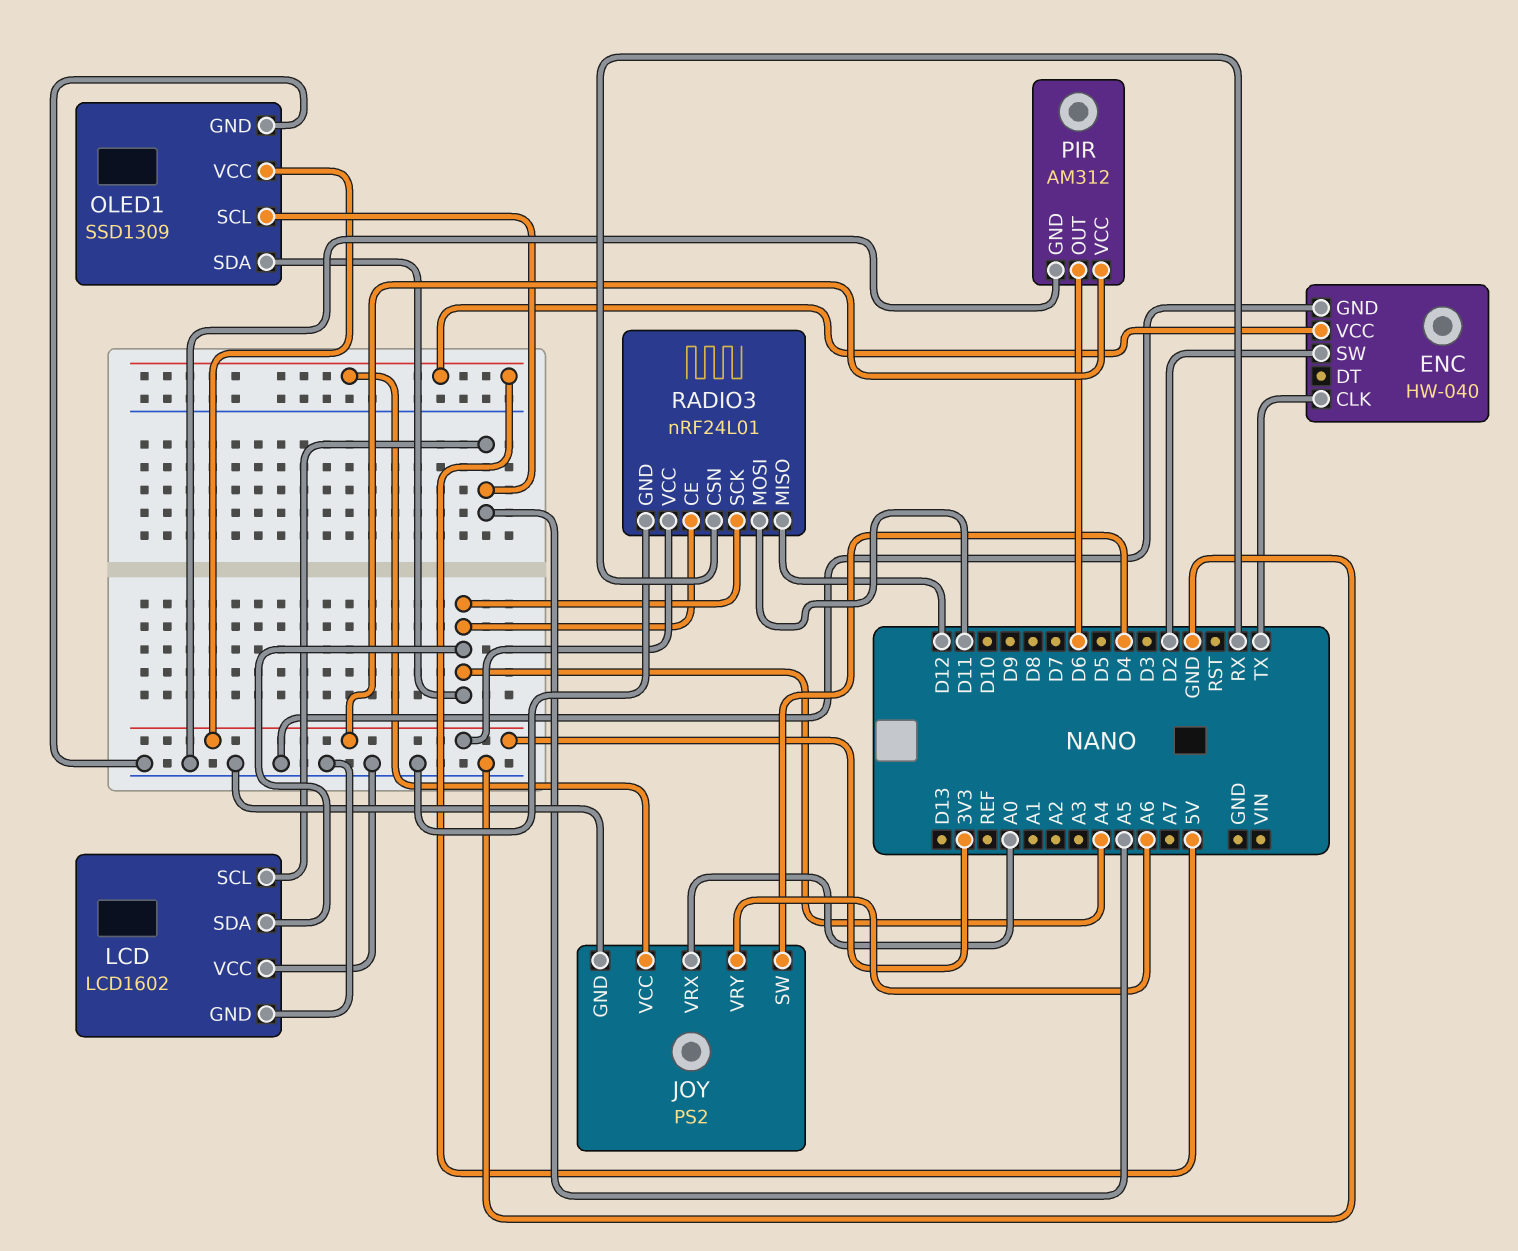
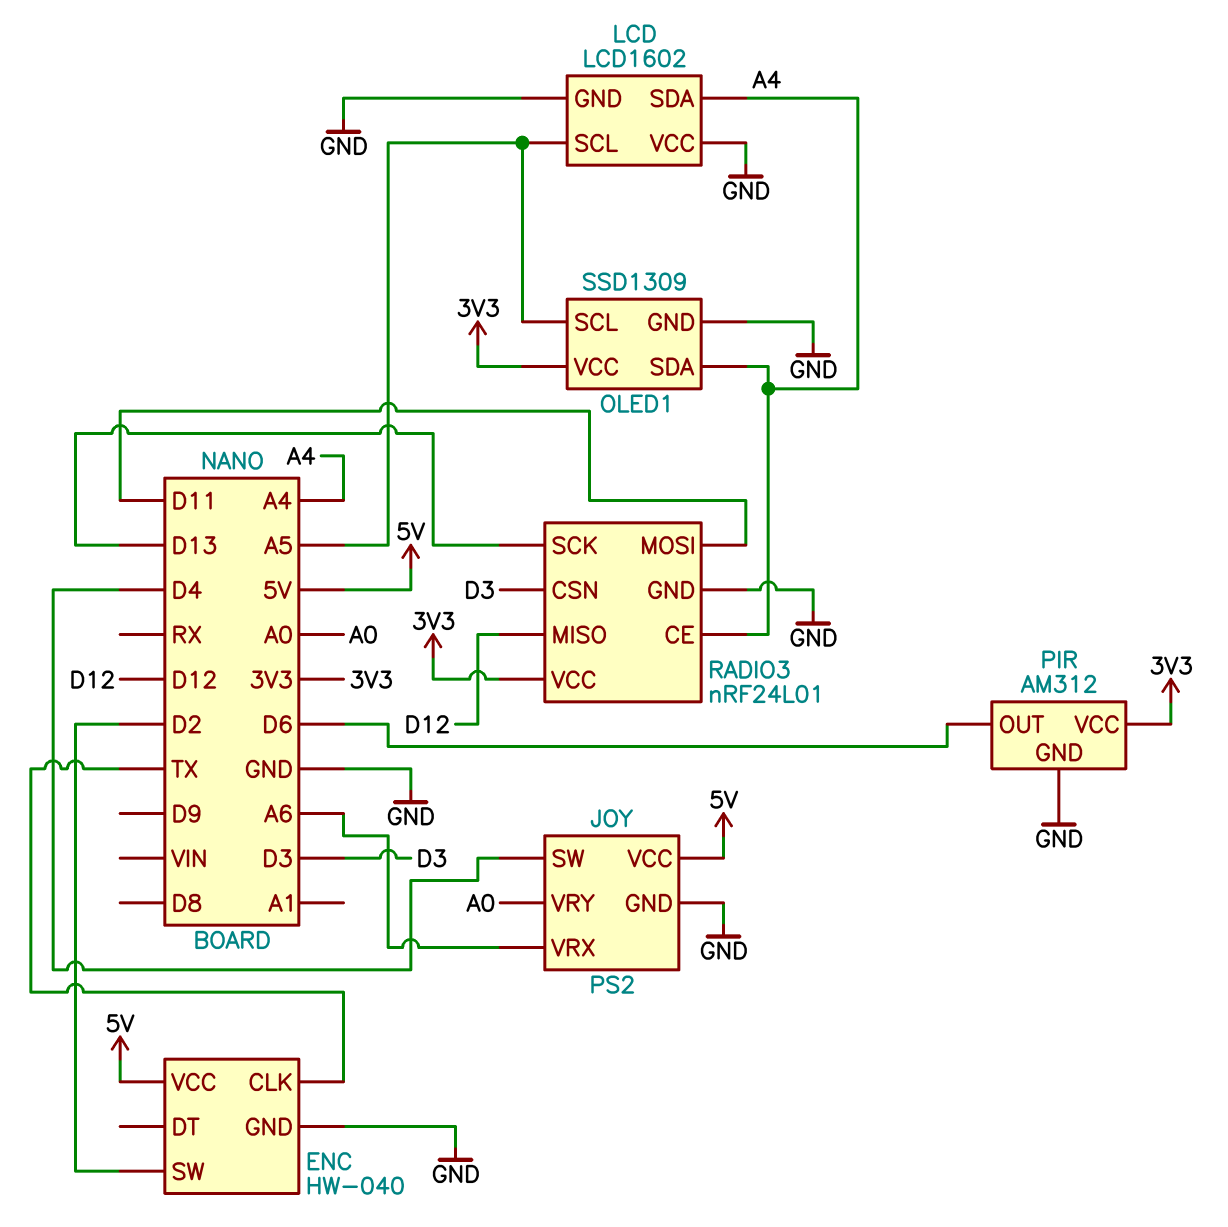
JOY pin VRX: A0 -> A6
JOY pin VRY: A6 -> A0
RADIO3 pin CSN: RX -> D3
RADIO3 pin SCK: A4 -> D13

